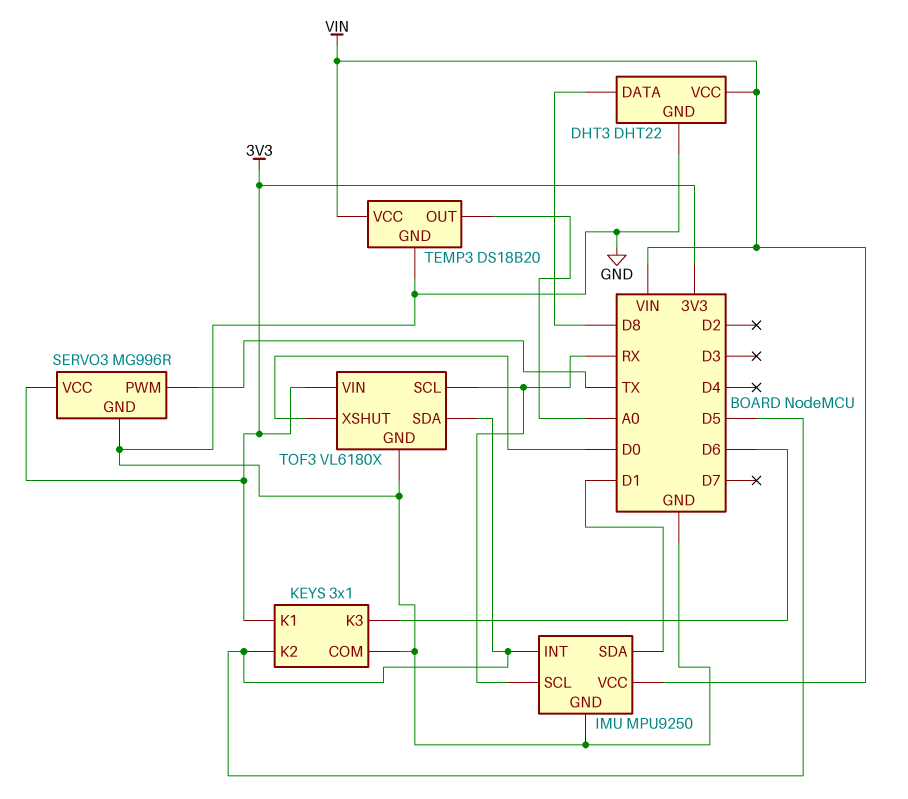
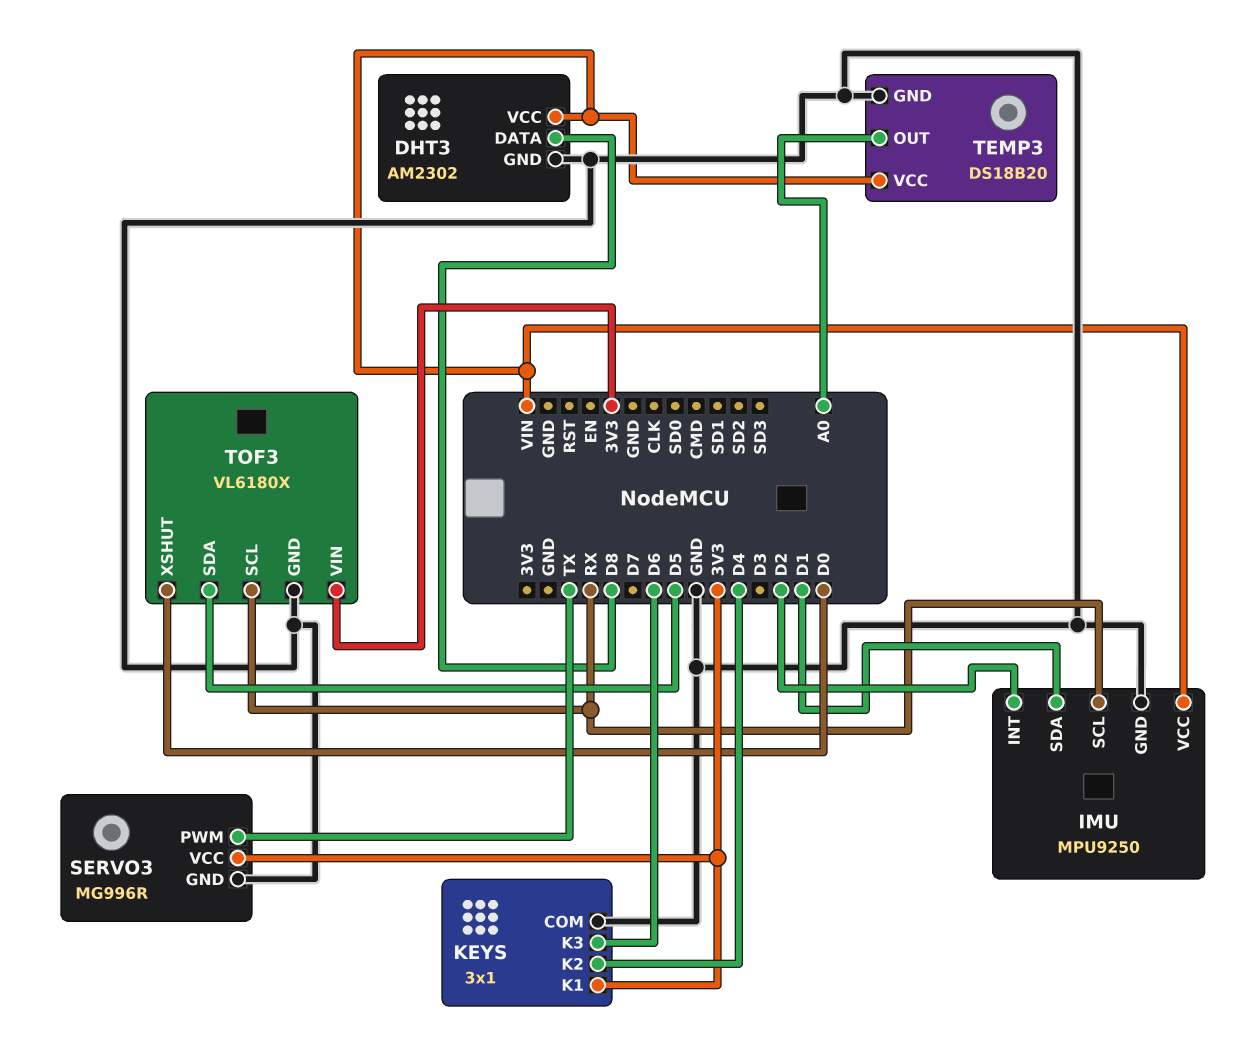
DHT3: DHT22 -> AM2302
IMU pin INT: D5 -> D2
KEYS pin K2: D5 -> D4

